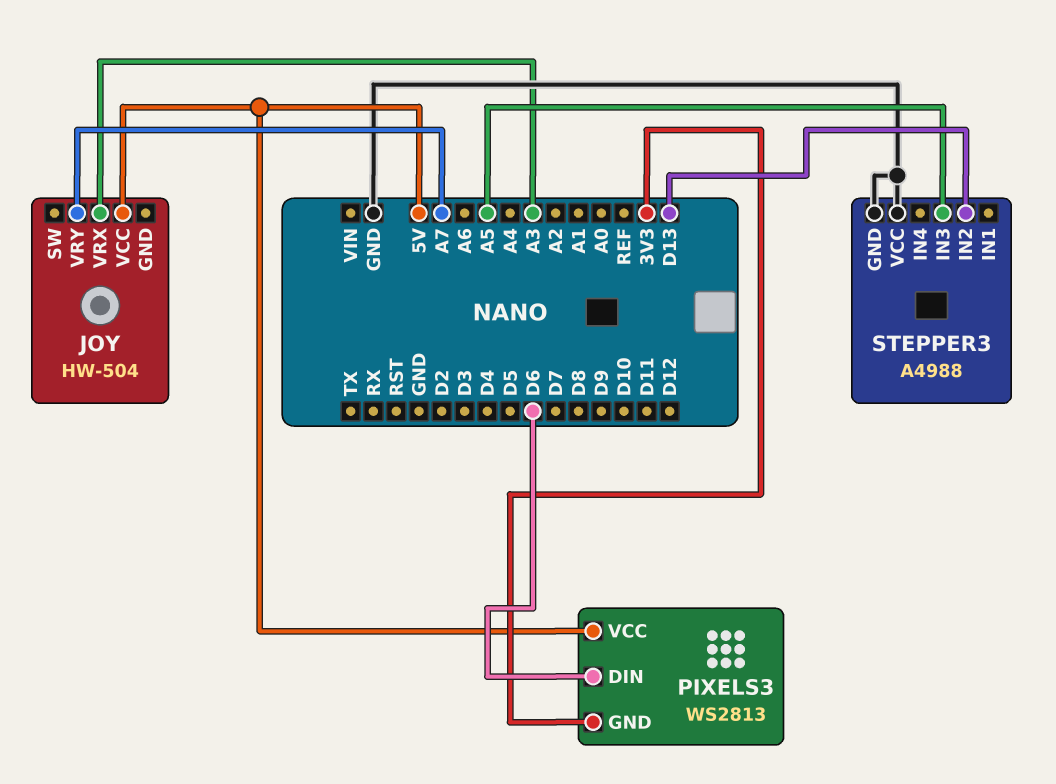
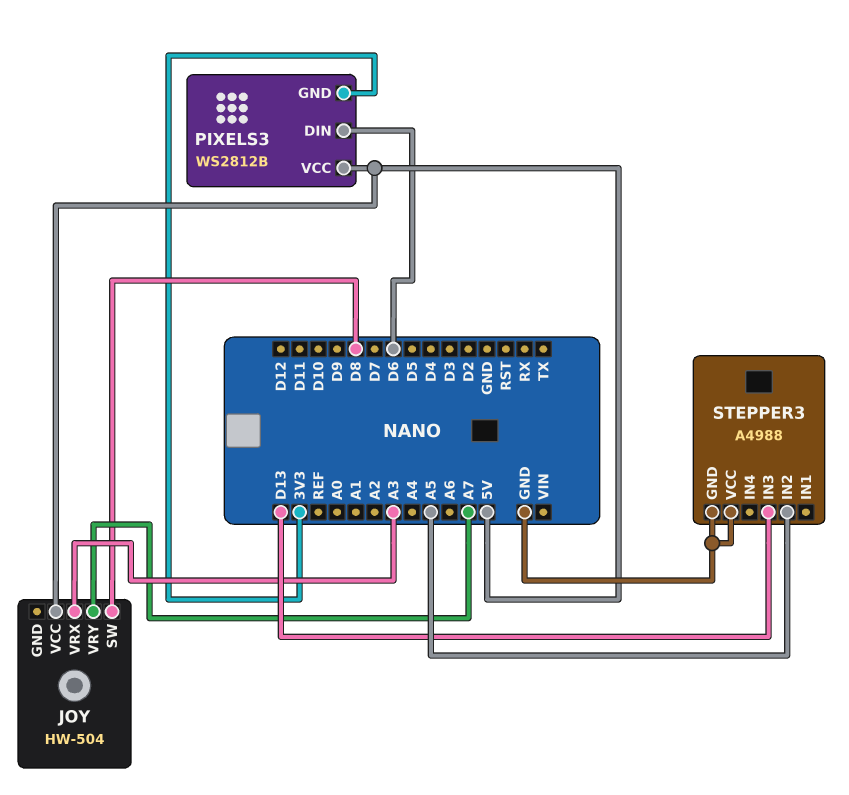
JOY pin SW: none -> D8
PIXELS3: WS2813 -> WS2812B
STEPPER3 pin IN2: D13 -> A5
STEPPER3 pin IN3: A5 -> D13

